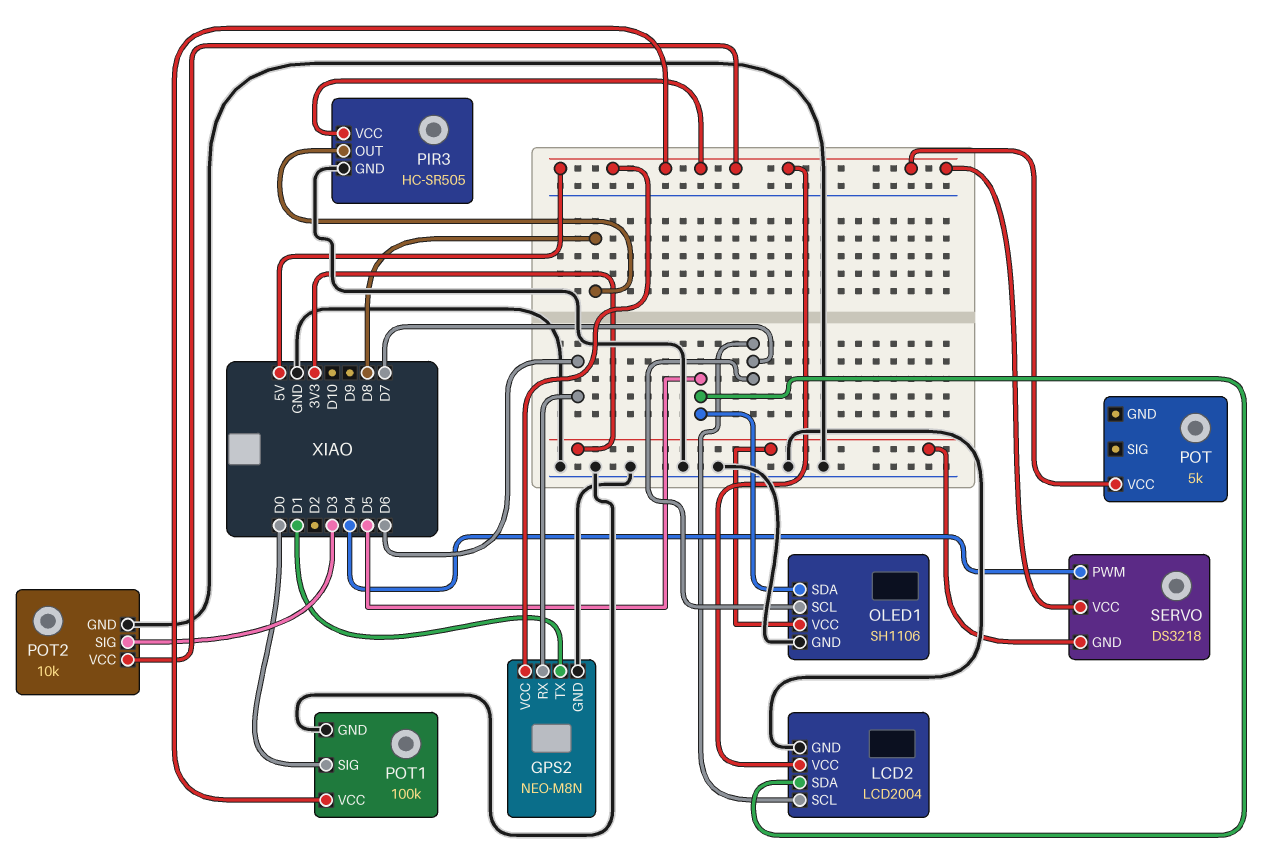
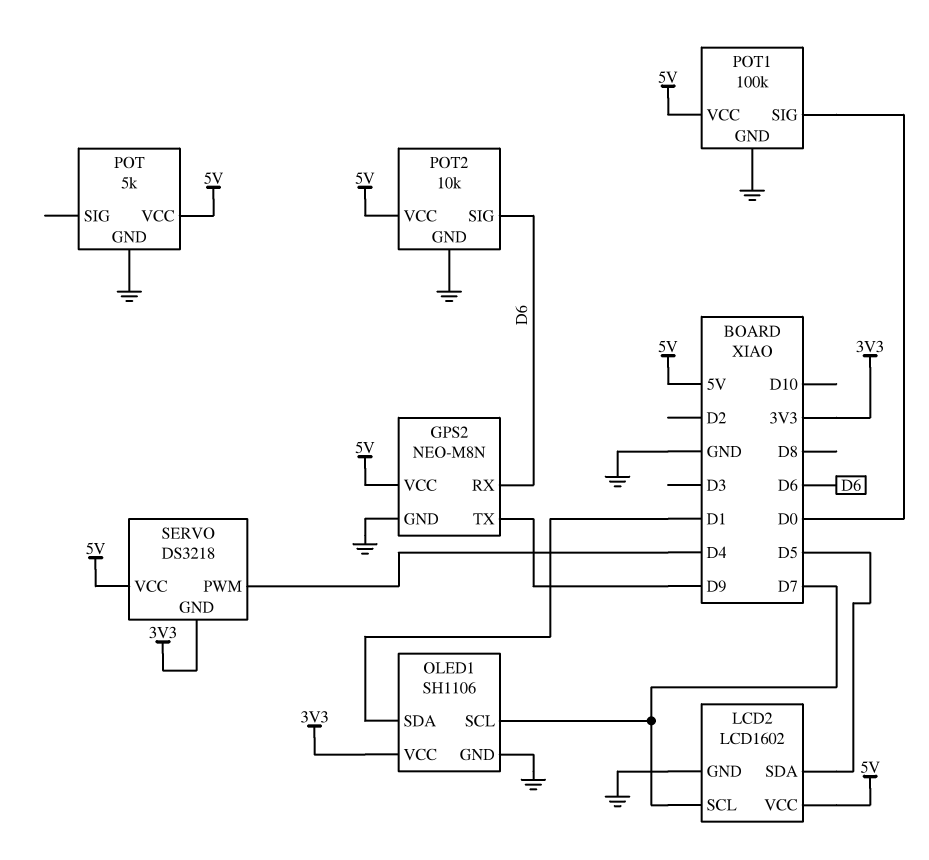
GPS2 pin TX: D1 -> D9
LCD2: LCD2004 -> LCD1602
OLED1 pin SDA: D5 -> D1
PIR3: HC-SR505 -> none
PIR3 pin GND: GND -> none
PIR3 pin OUT: D8 -> none
PIR3 pin VCC: 5V -> none
POT pin GND: none -> GND
POT2 pin SIG: D3 -> D6

